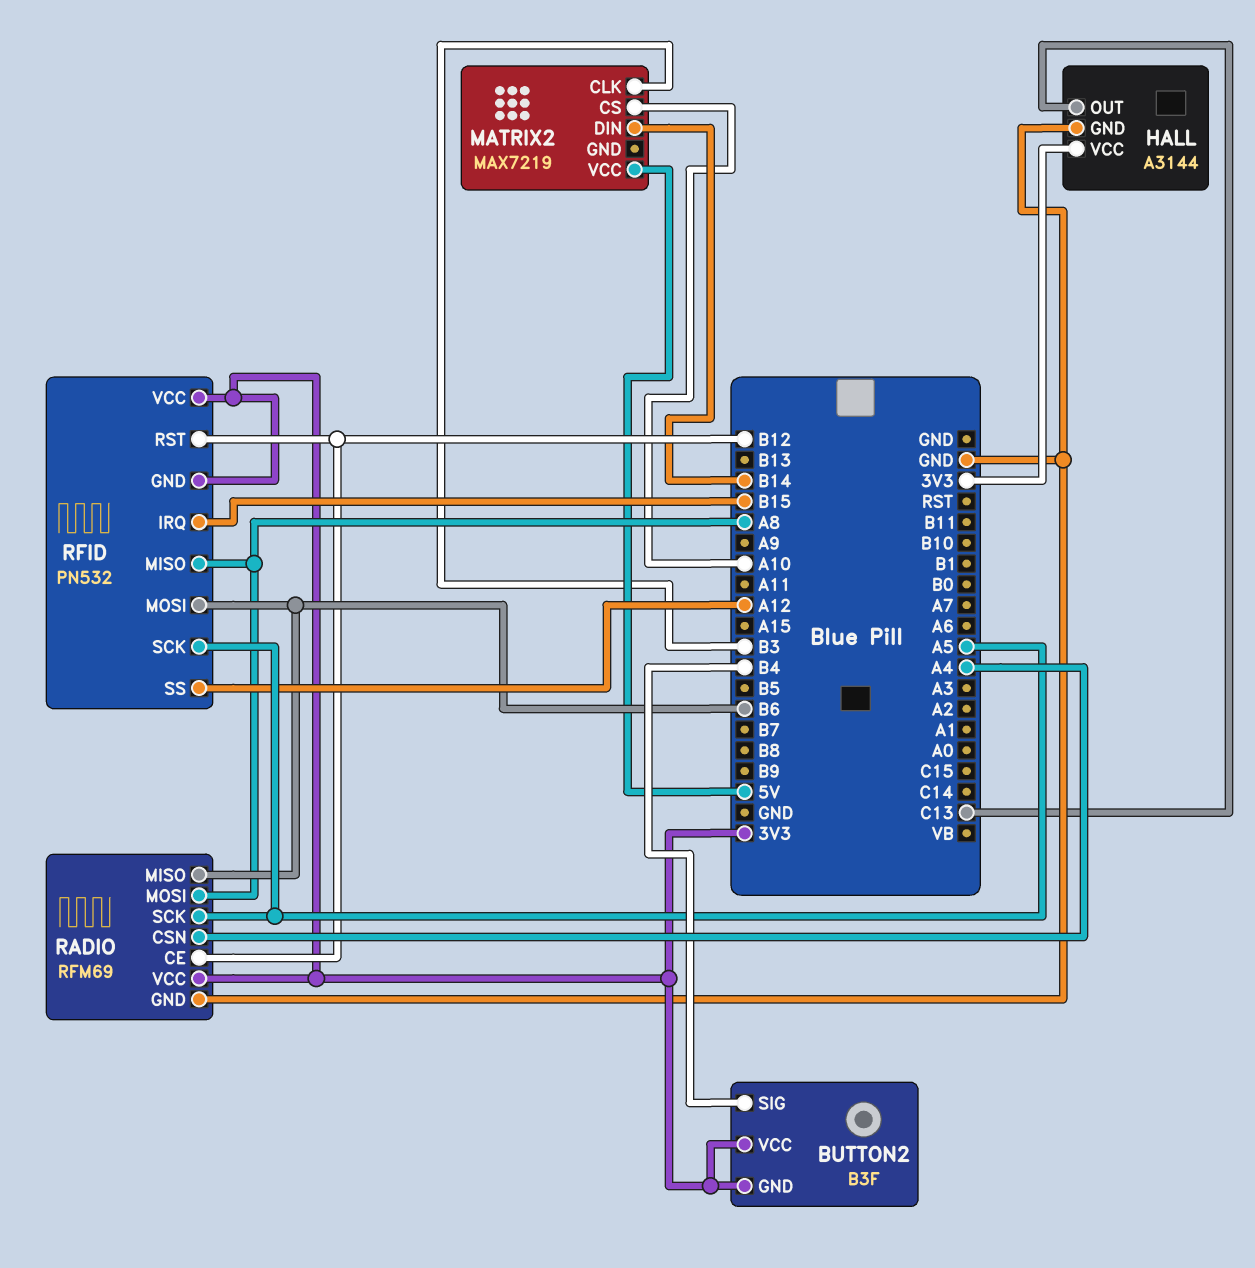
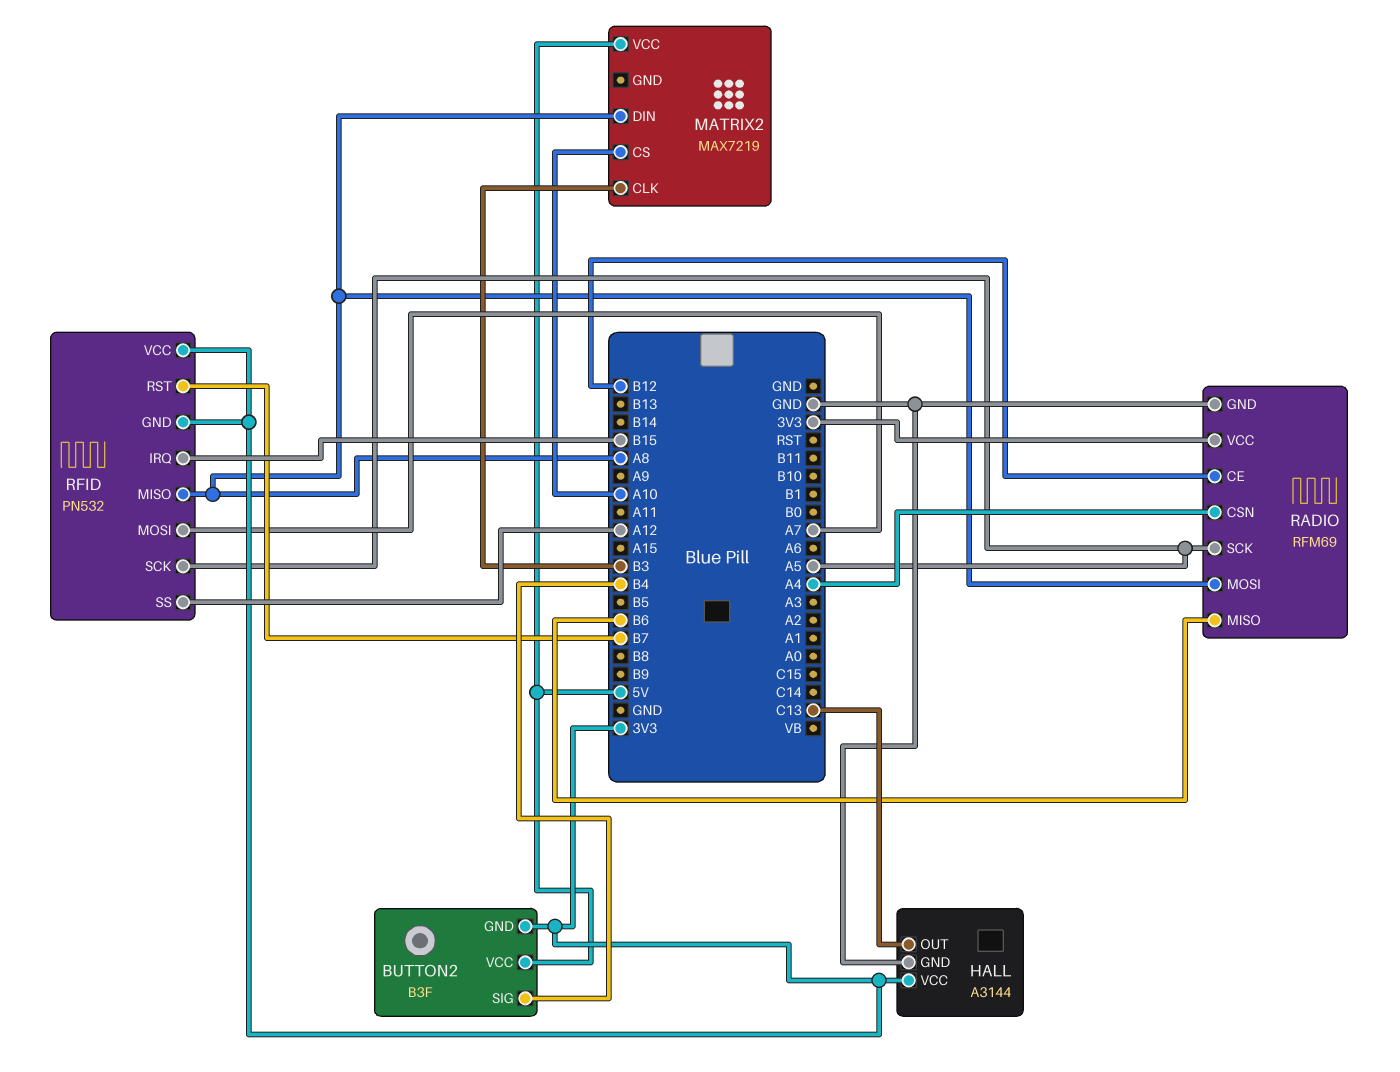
BUTTON2 pin VCC: 3V3 -> 5V
MATRIX2 pin DIN: B14 -> A8
RFID pin MOSI: B6 -> A7
RFID pin RST: B12 -> B7

